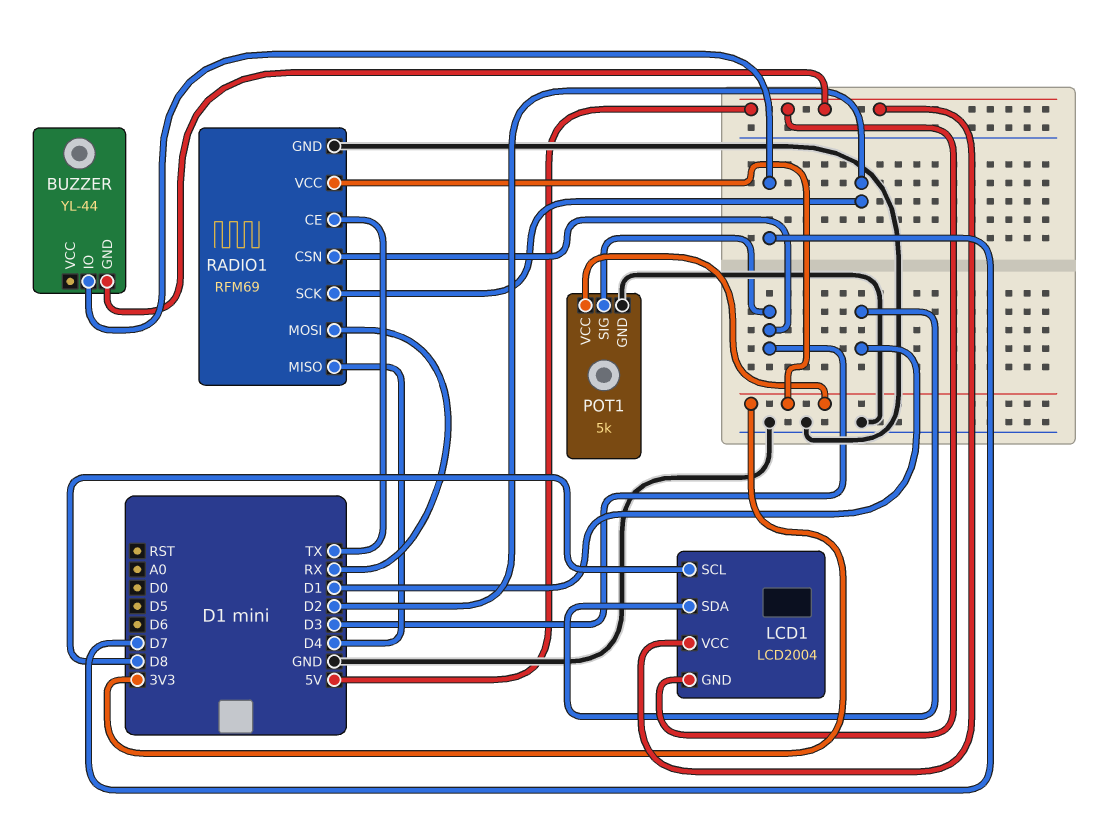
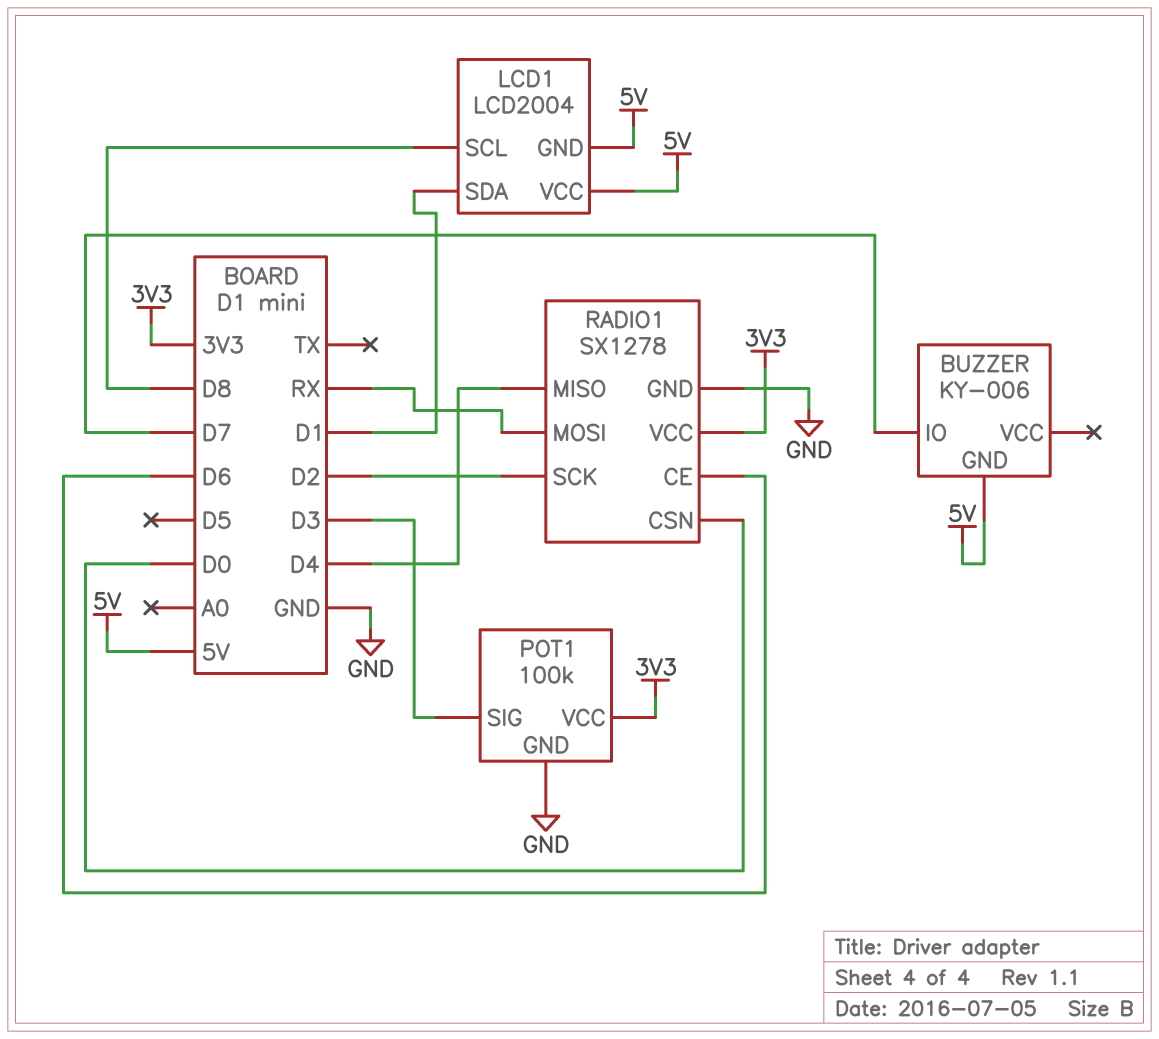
BUZZER: YL-44 -> KY-006
POT1: 5k -> 100k
RADIO1: RFM69 -> SX1278
RADIO1 pin CE: TX -> D6
RADIO1 pin CSN: D3 -> D0

